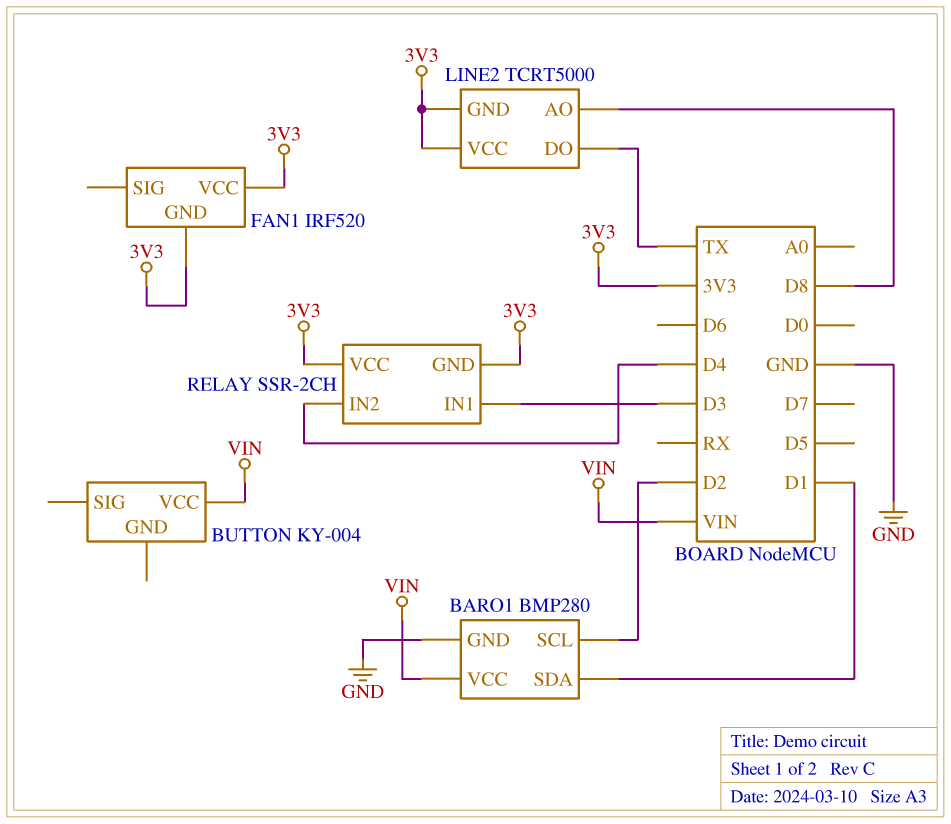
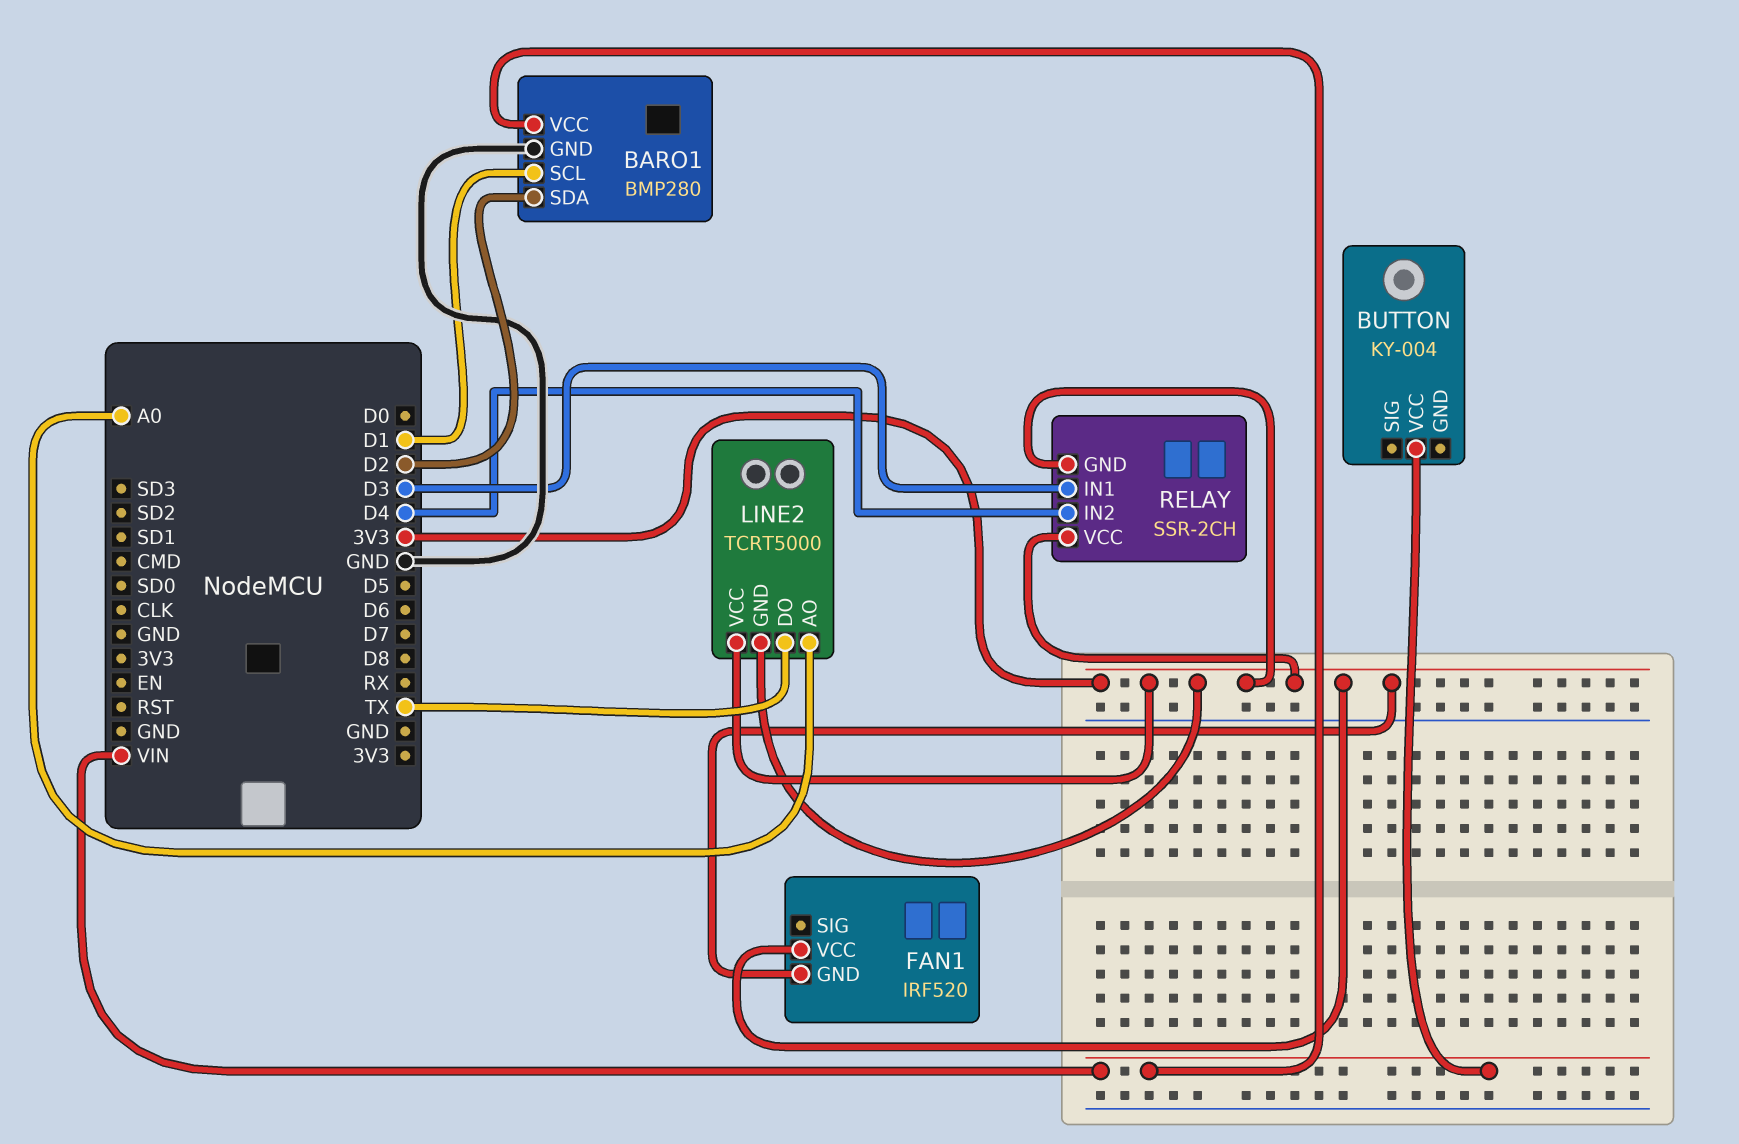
BARO1 pin SCL: D2 -> D1
BARO1 pin SDA: D1 -> D2
LINE2 pin AO: D8 -> A0

